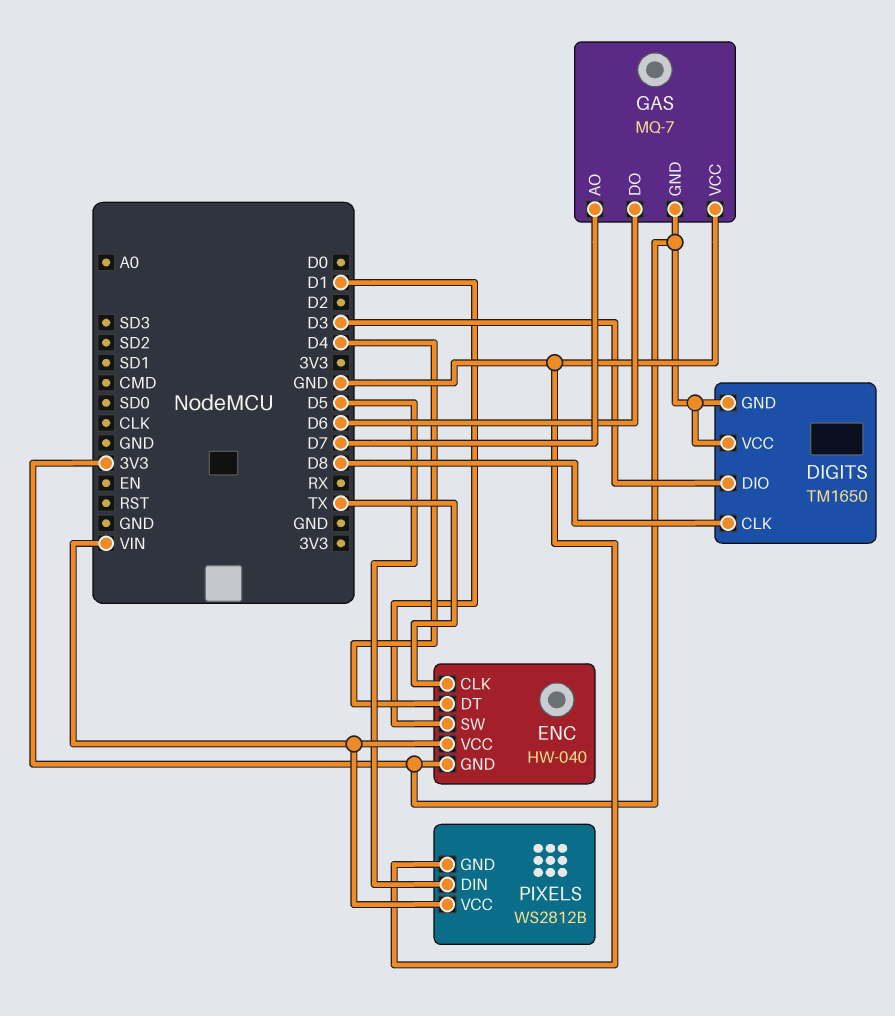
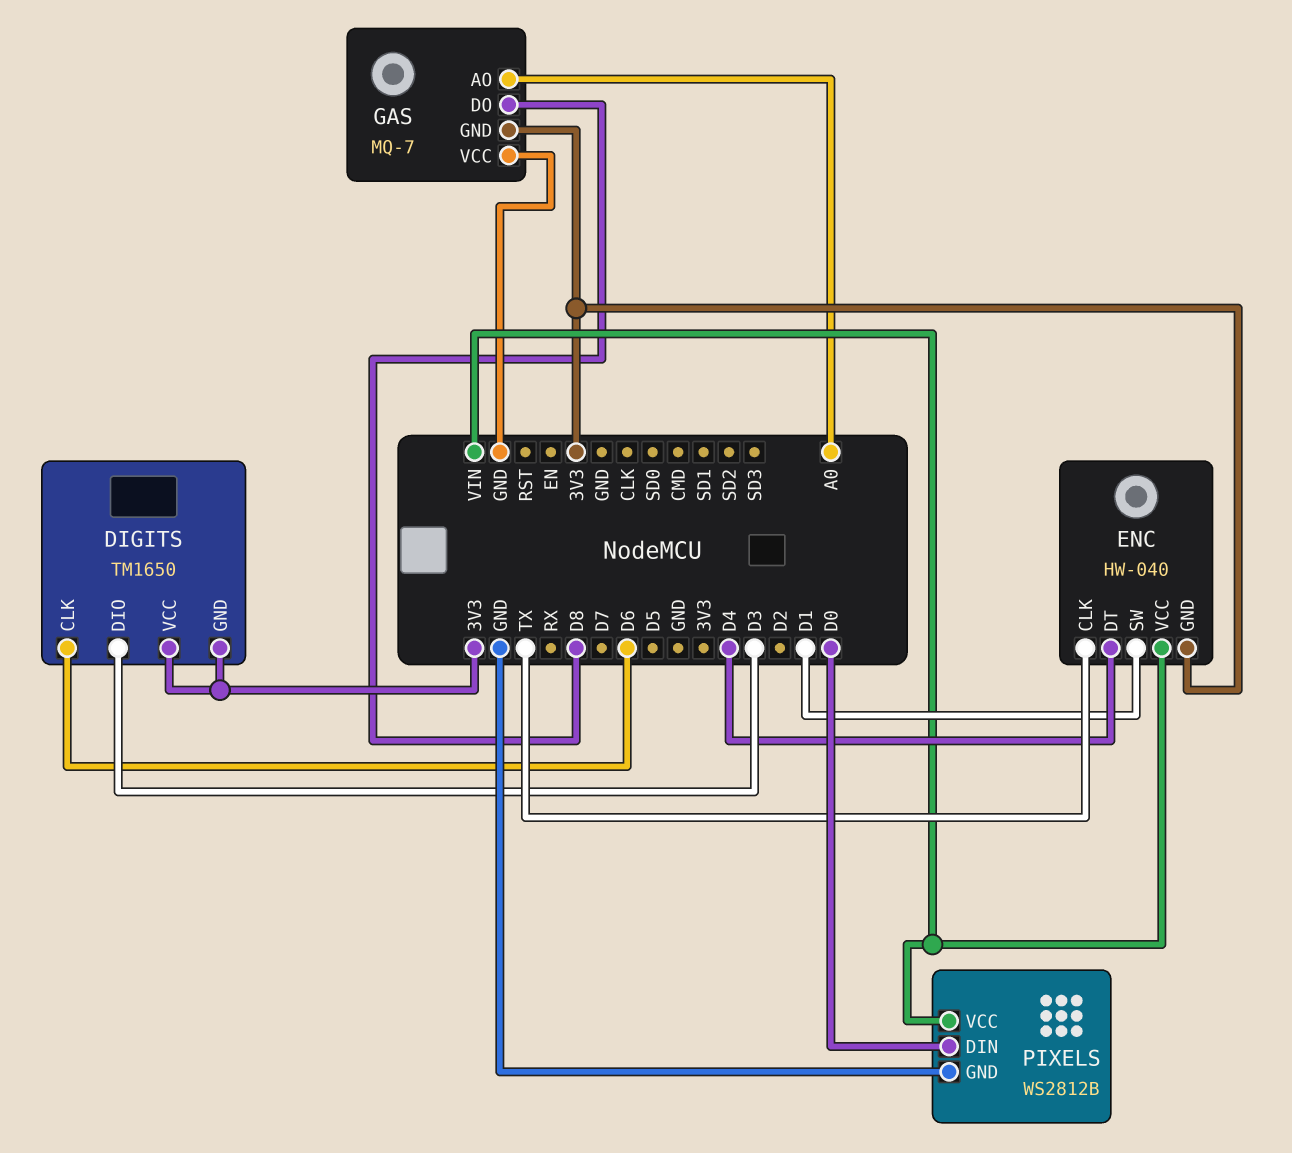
DIGITS pin CLK: D8 -> D6
GAS pin AO: D7 -> A0
GAS pin DO: D6 -> D8
PIXELS pin DIN: D5 -> D0

